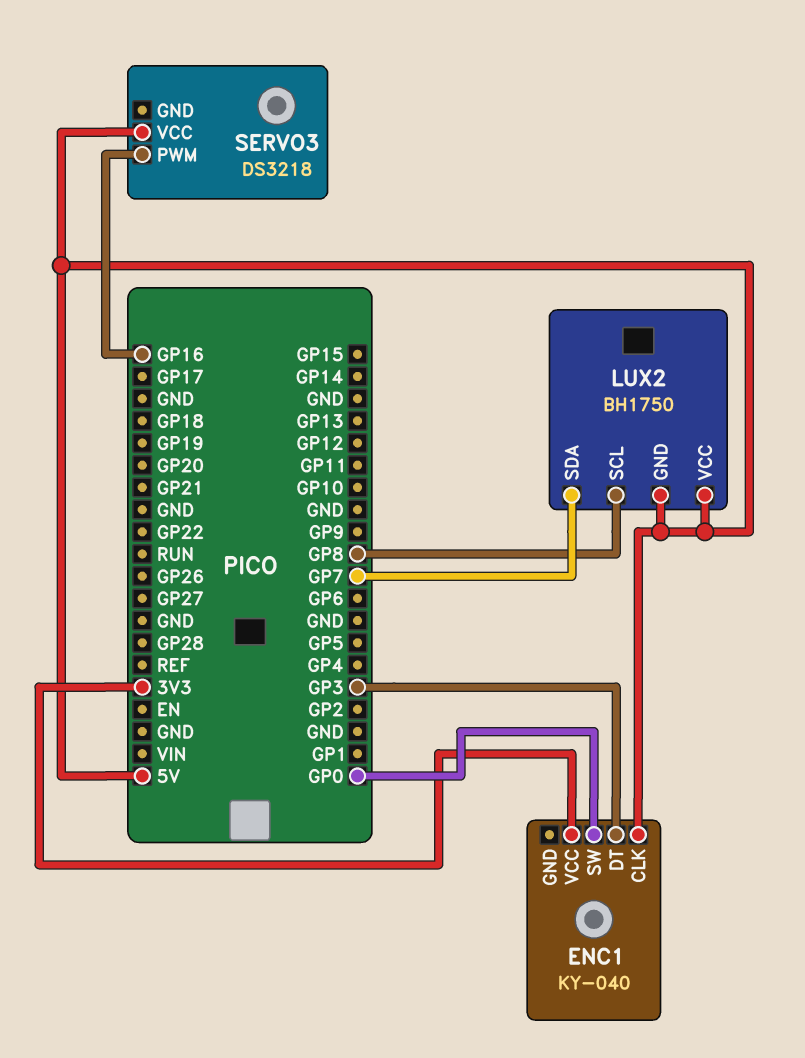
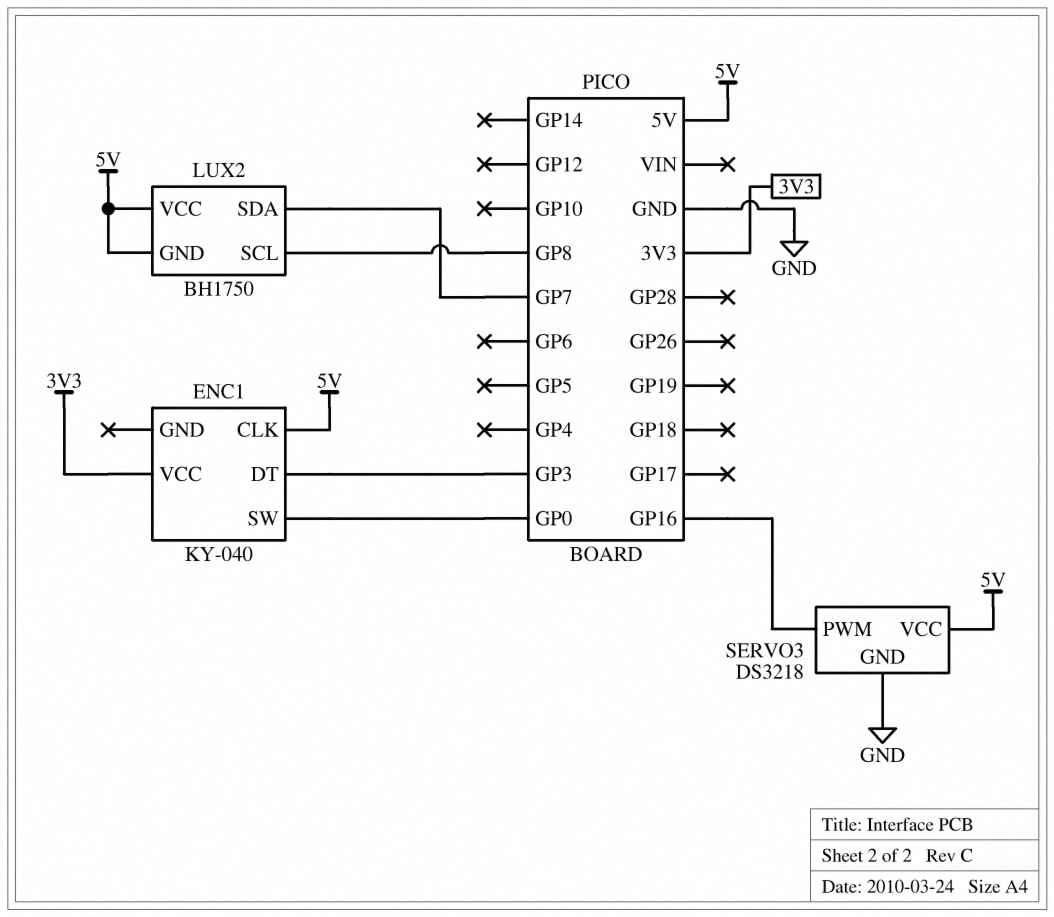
SERVO3 pin GND: none -> GND

